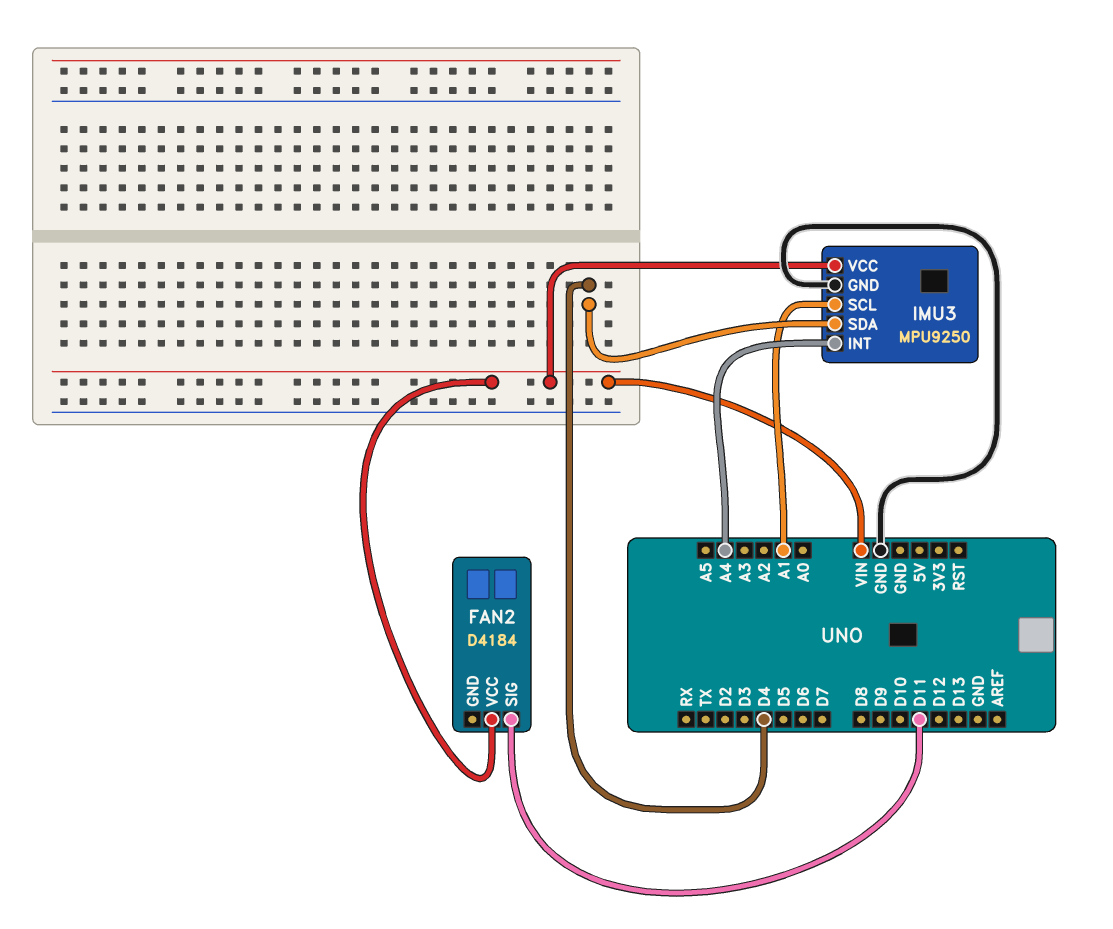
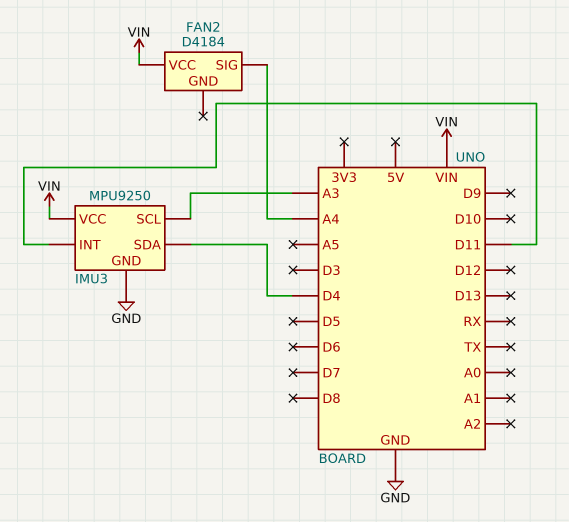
FAN2 pin SIG: D11 -> A4
IMU3 pin INT: A4 -> D11
IMU3 pin SCL: A1 -> A3

